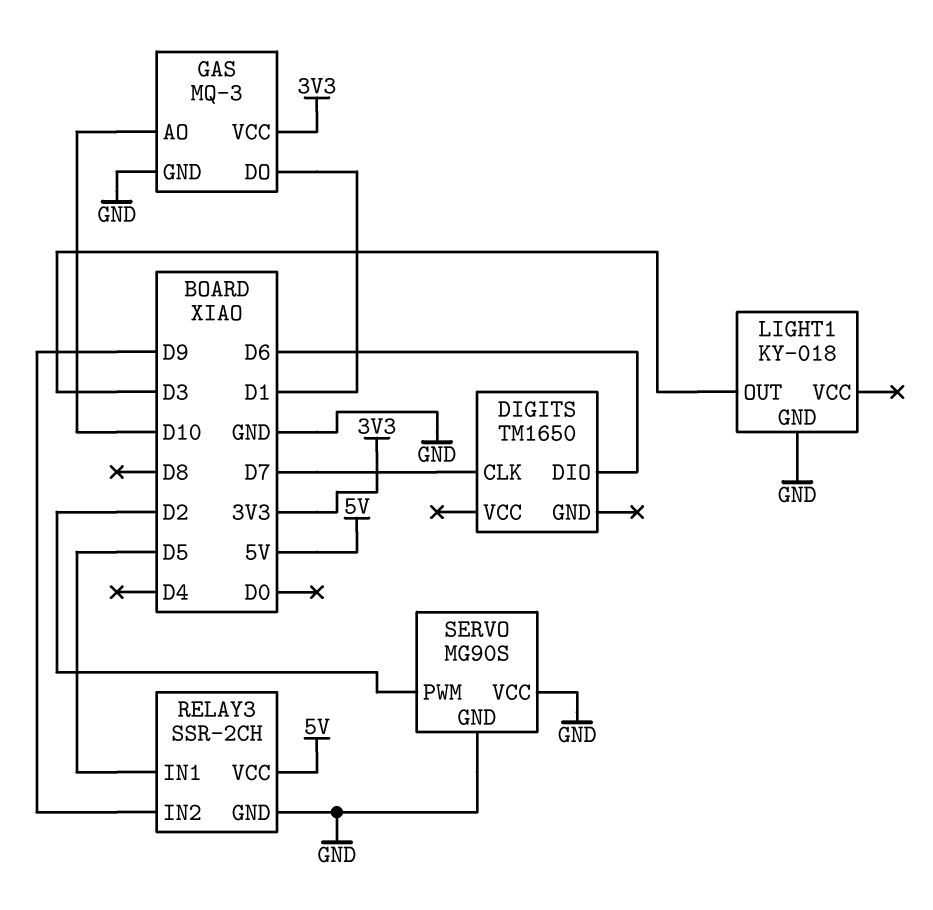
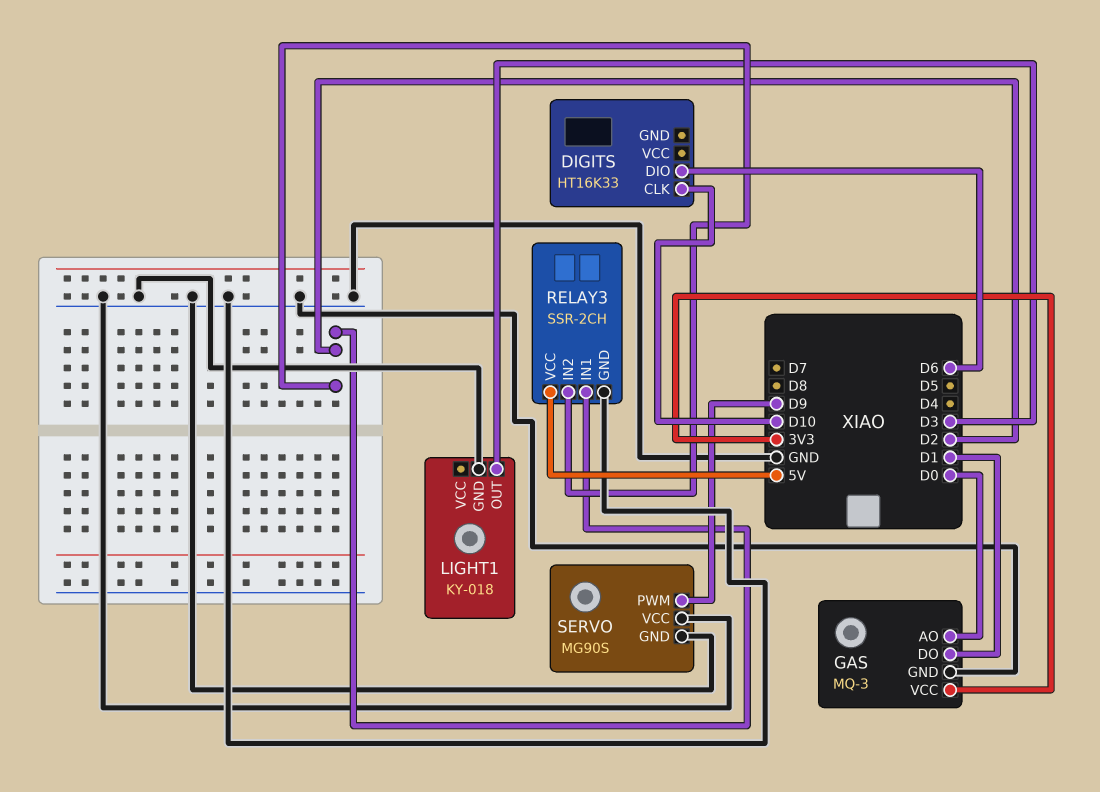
DIGITS: TM1650 -> HT16K33
DIGITS pin CLK: D7 -> D10
GAS pin AO: D10 -> D0
RELAY3 pin IN1: D5 -> D2
RELAY3 pin IN2: D9 -> D2
SERVO pin PWM: D2 -> D9

